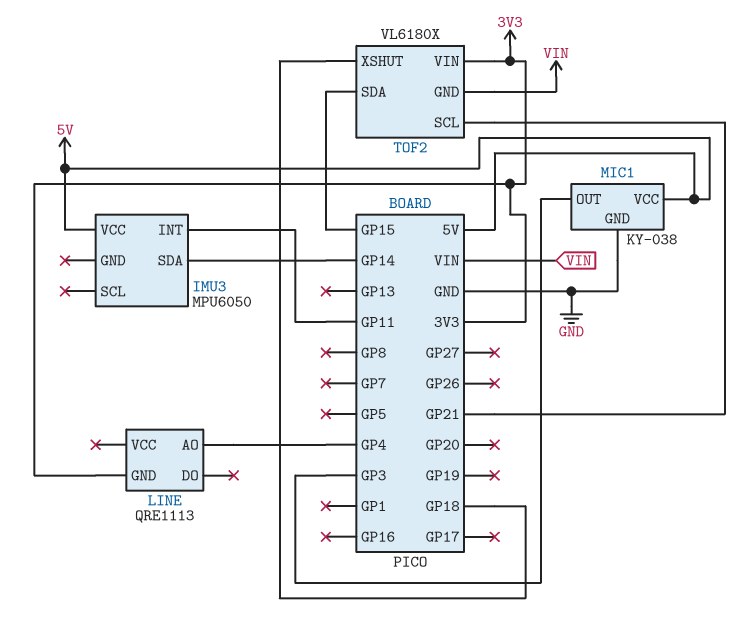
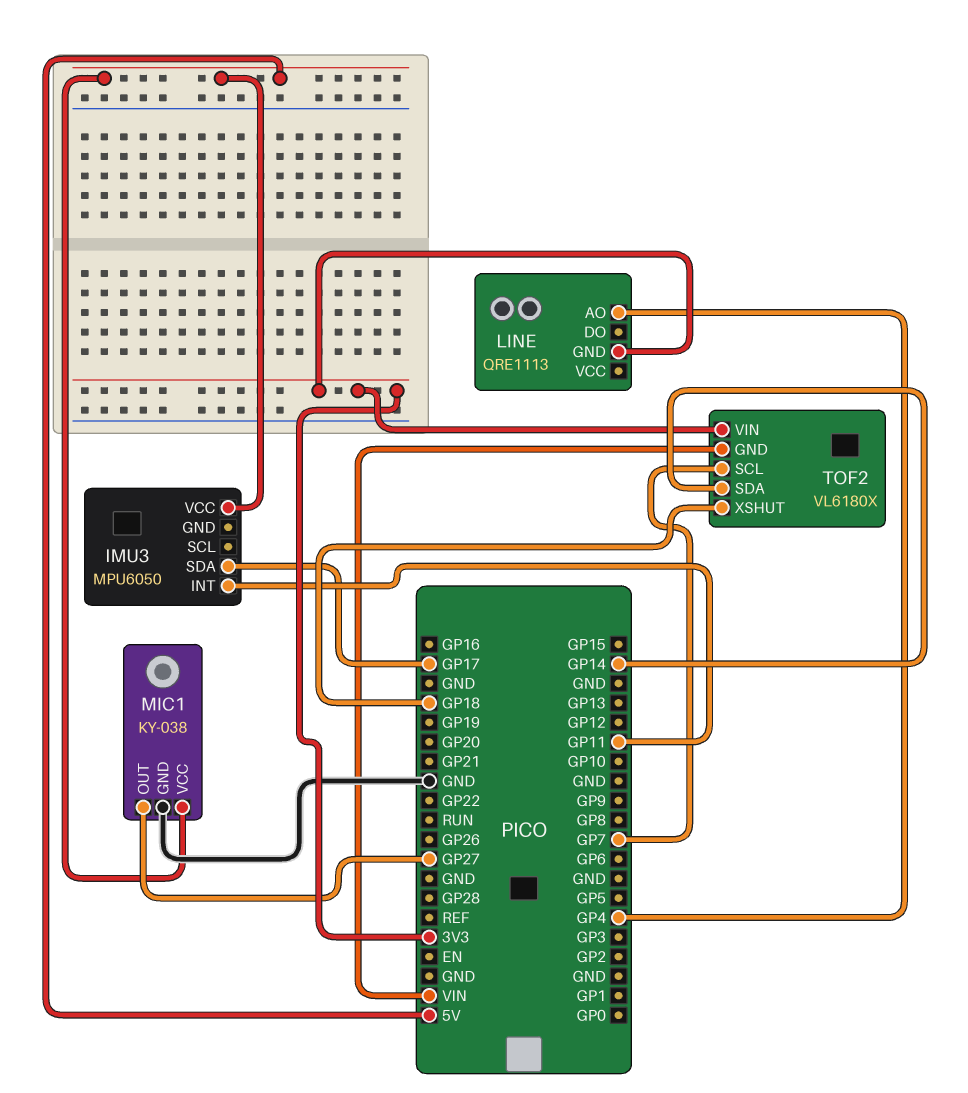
IMU3 pin SDA: GP14 -> GP17
MIC1 pin OUT: GP3 -> GP27
TOF2 pin SCL: GP21 -> GP7
TOF2 pin SDA: GP15 -> GP14

